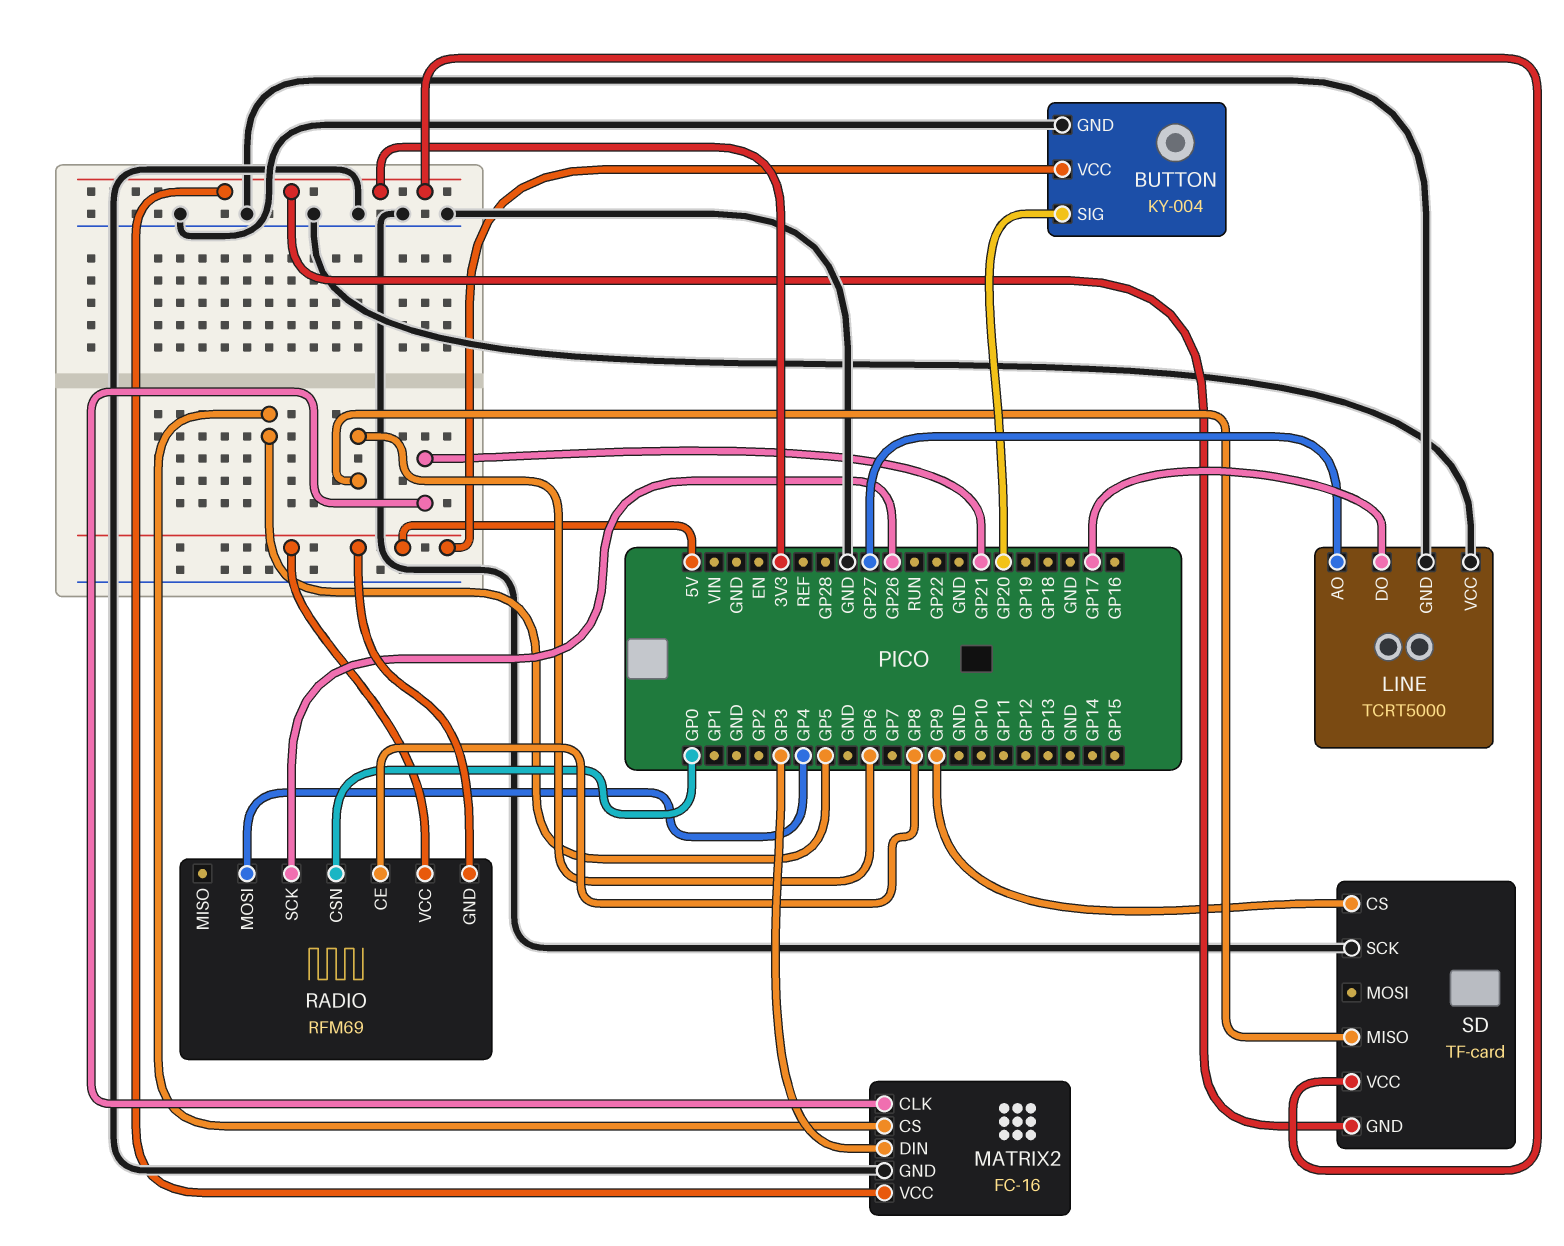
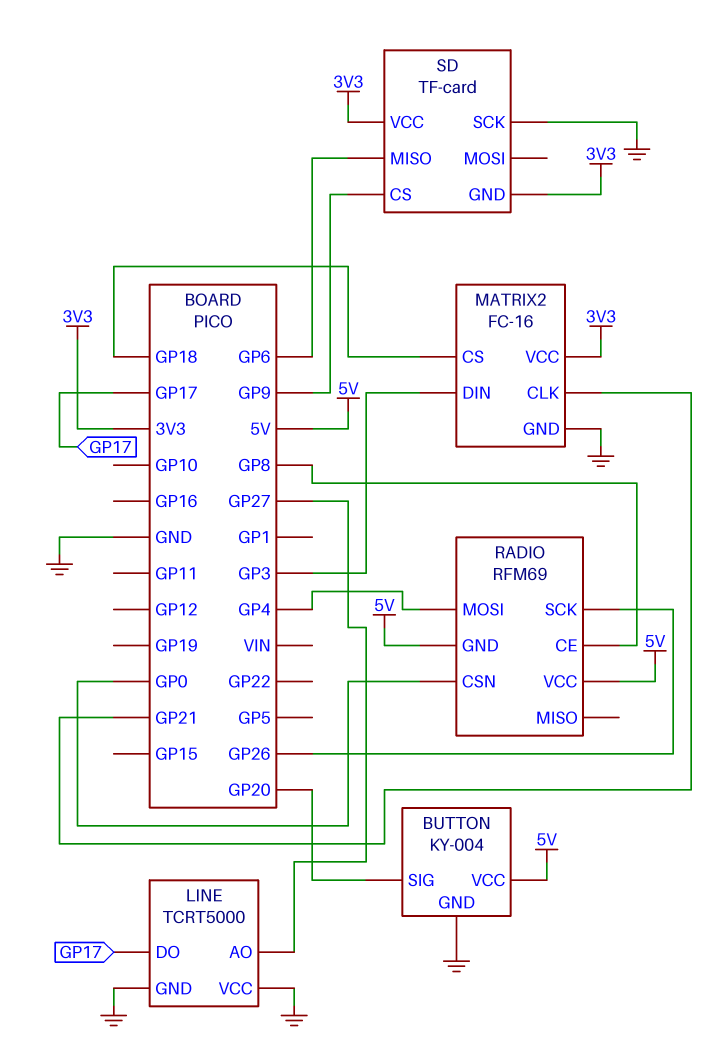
MATRIX2 pin CS: GP5 -> GP18

